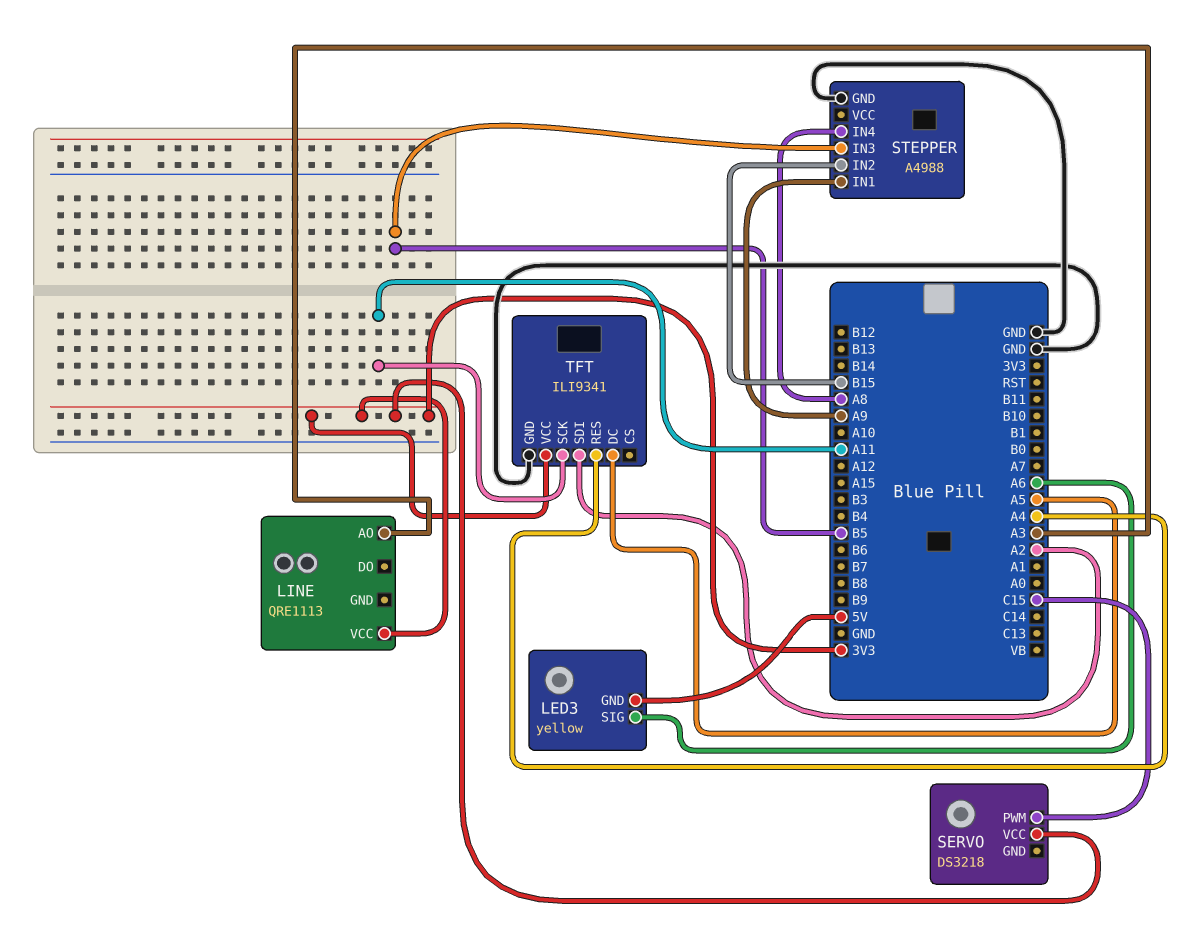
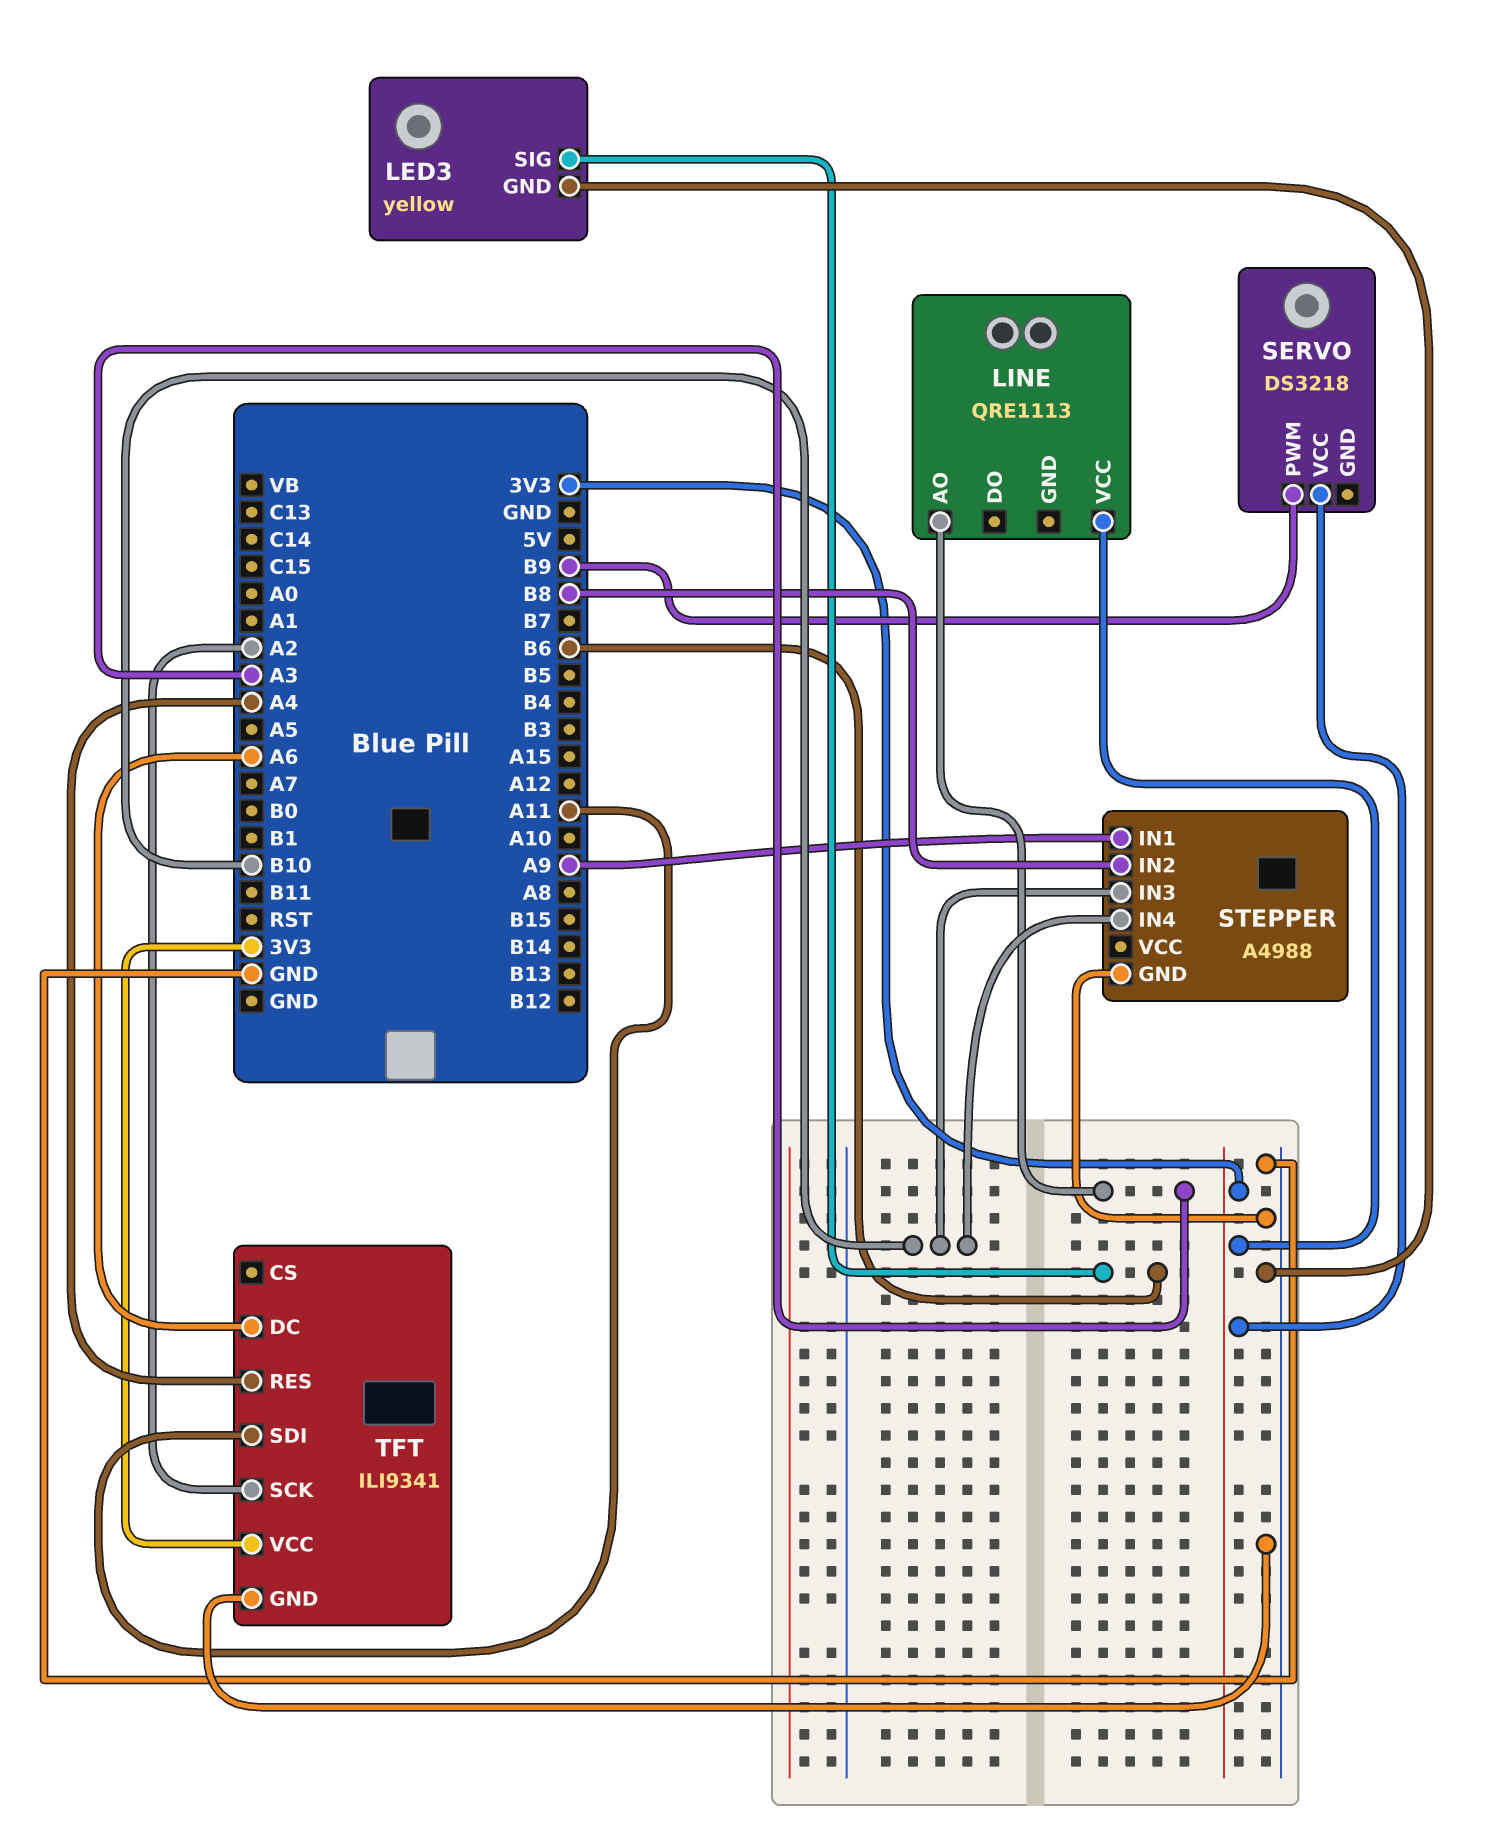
LED3 pin GND: 5V -> GND
LED3 pin SIG: A6 -> B6
SERVO pin PWM: C15 -> B9
STEPPER pin IN2: B15 -> B8
STEPPER pin IN3: B5 -> B10
STEPPER pin IN4: A8 -> B10
TFT pin DC: A5 -> A6
TFT pin SCK: A11 -> A2
TFT pin SDI: A2 -> A11

